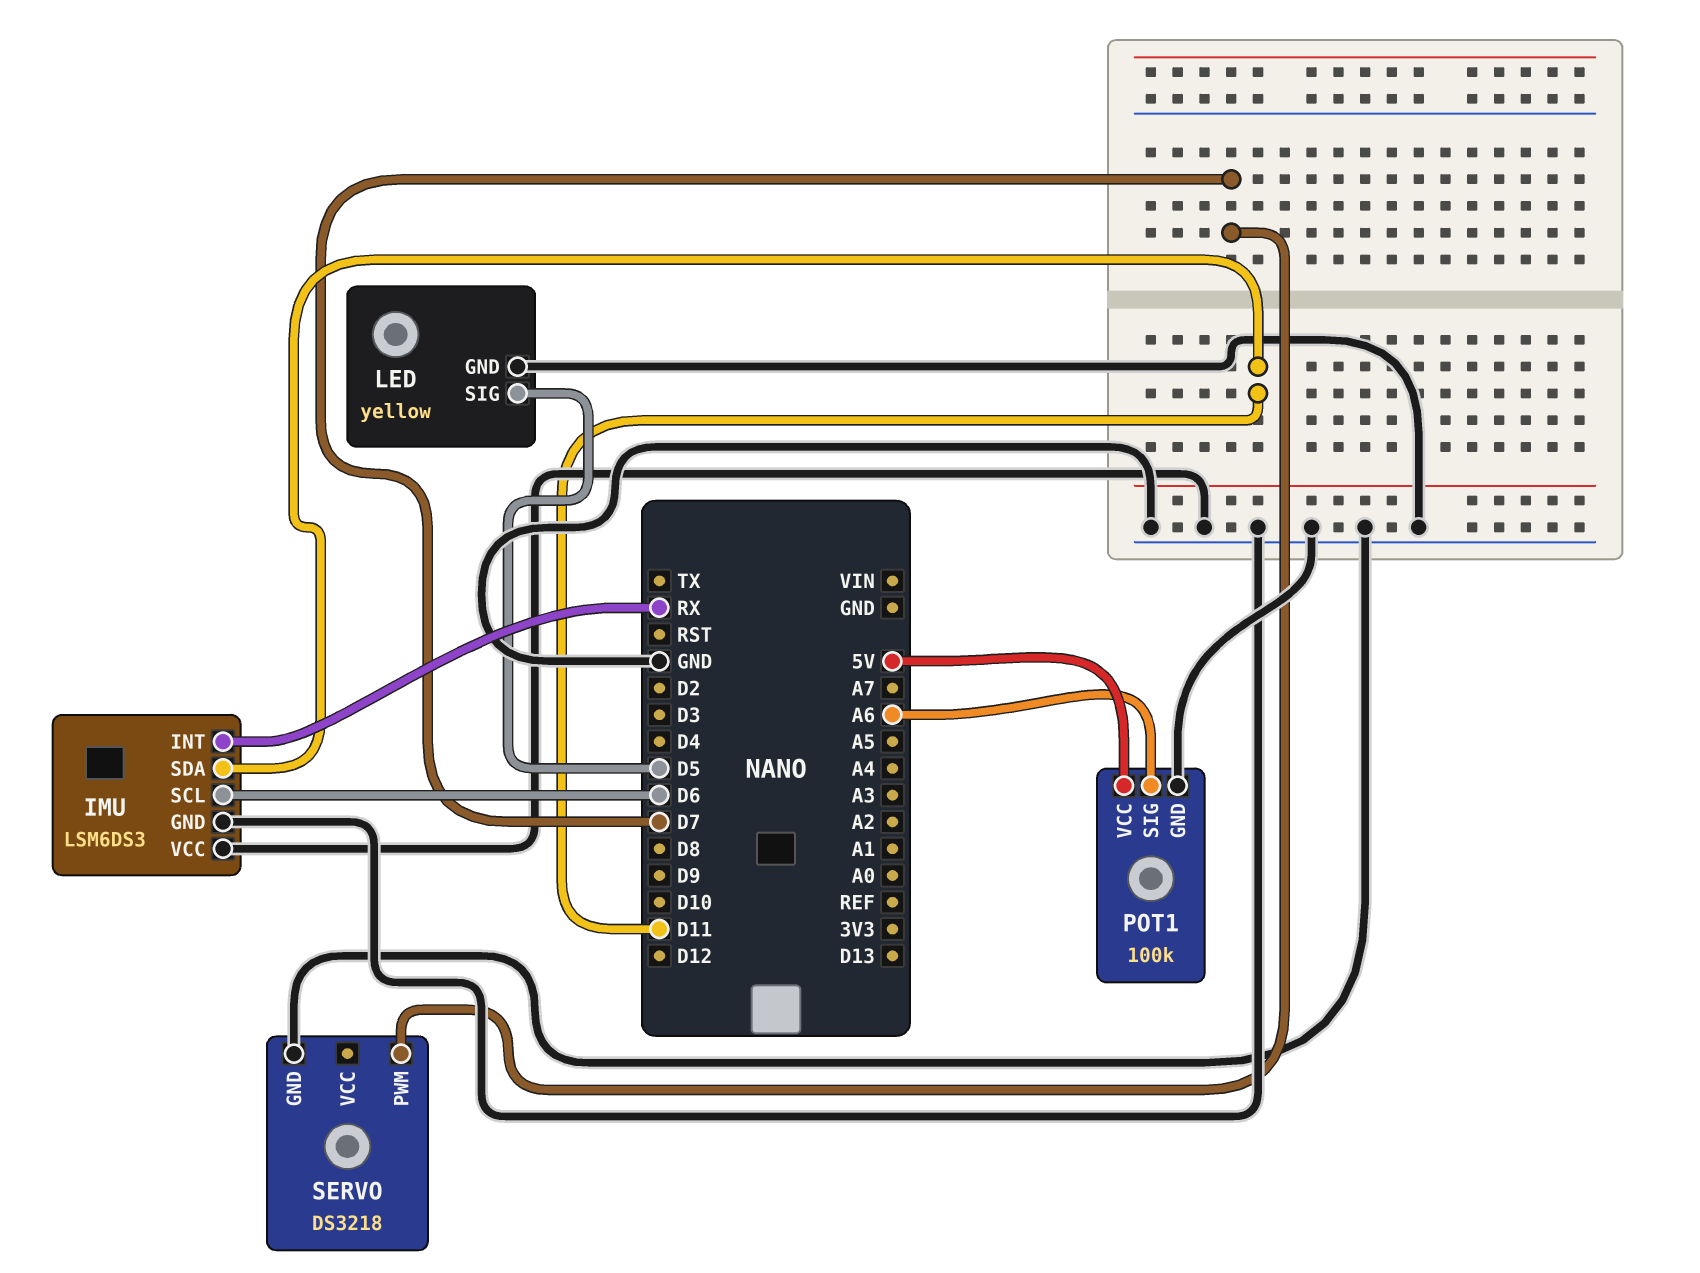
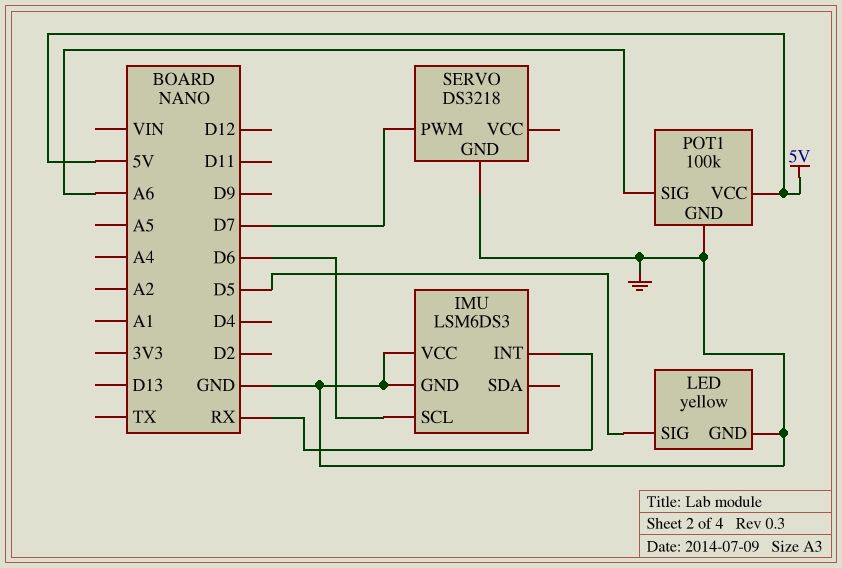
IMU pin SDA: D11 -> none

